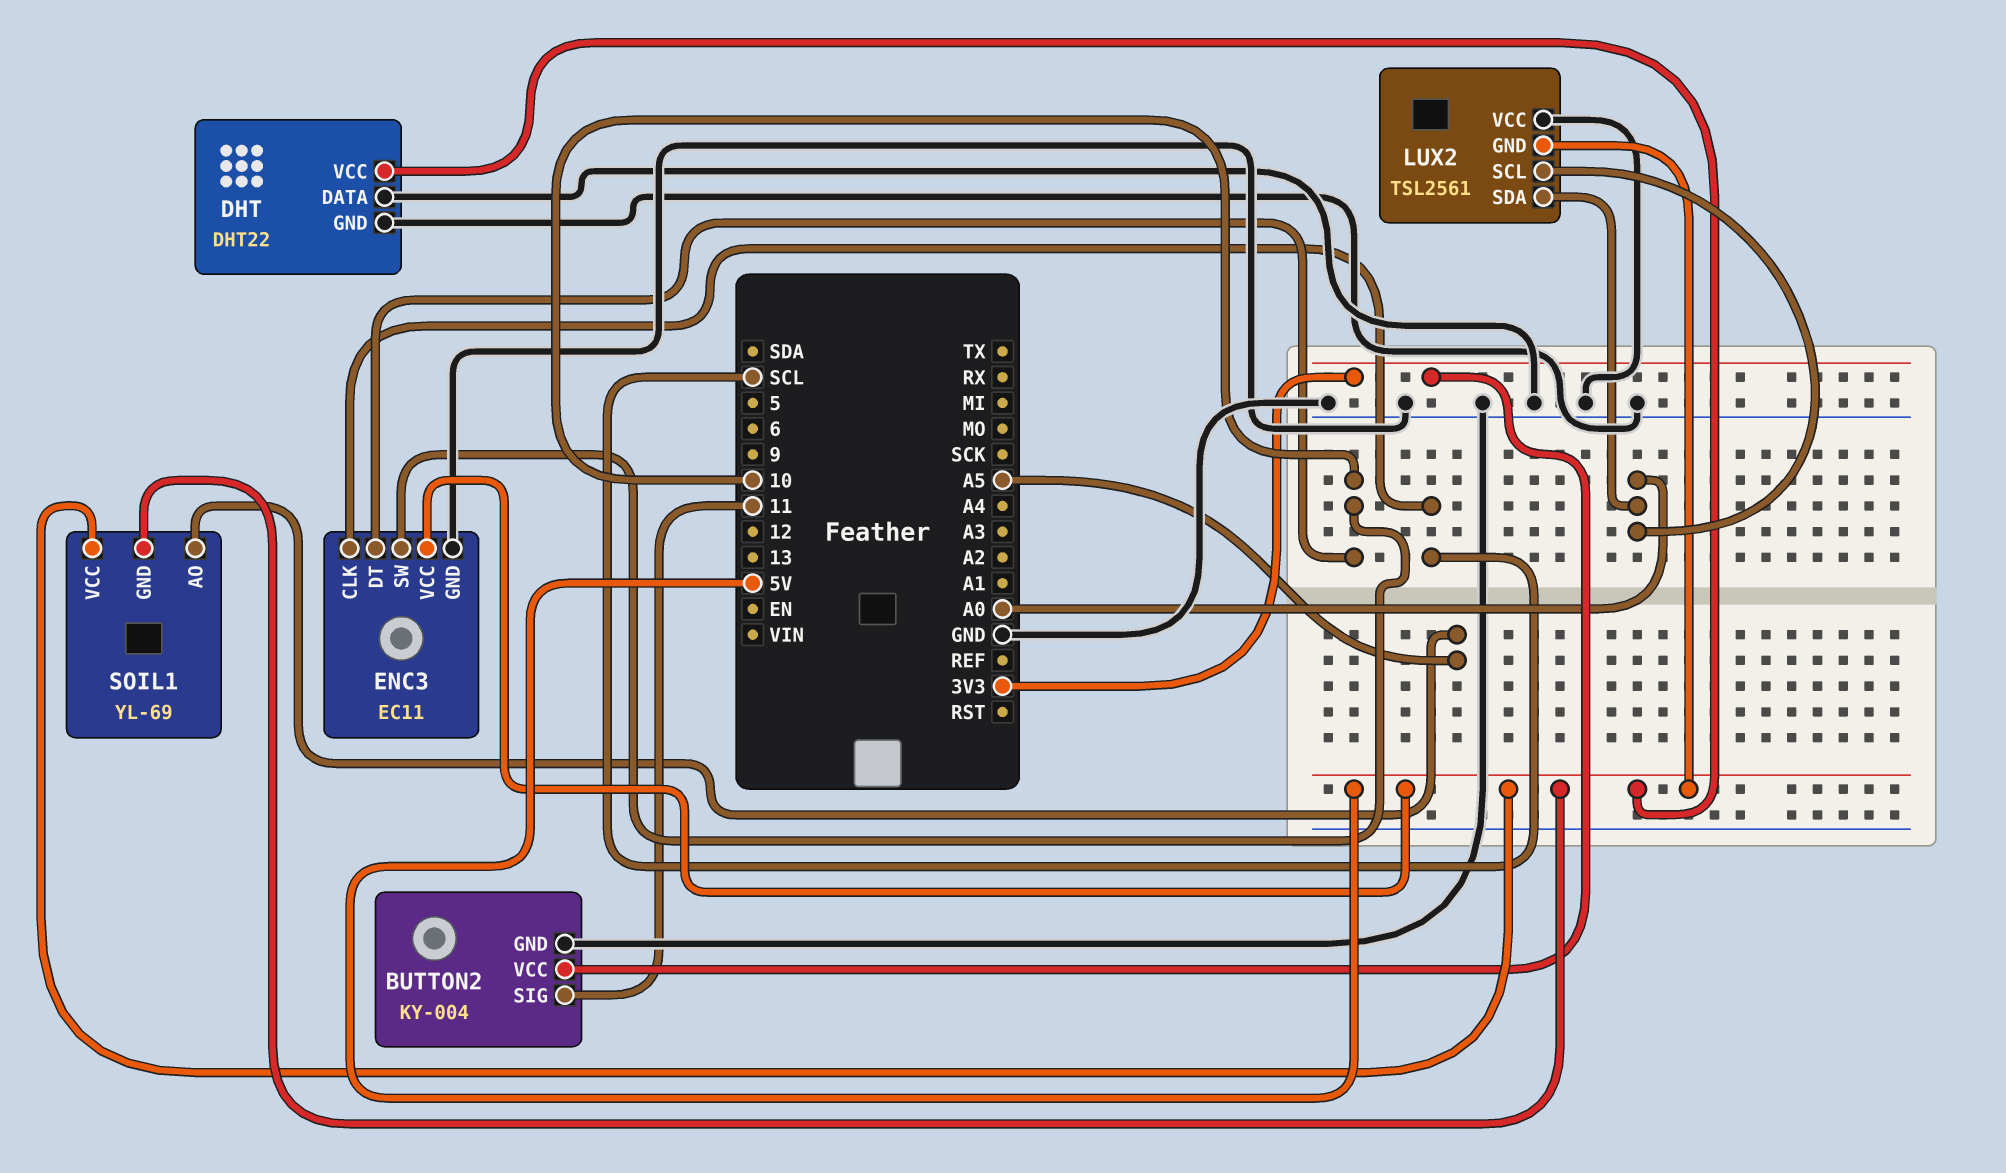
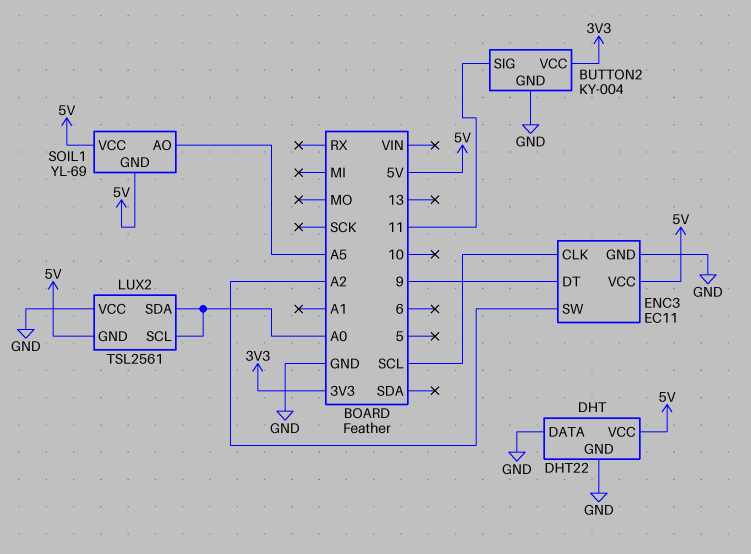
ENC3 pin DT: 10 -> 9
ENC3 pin SW: 10 -> A2

